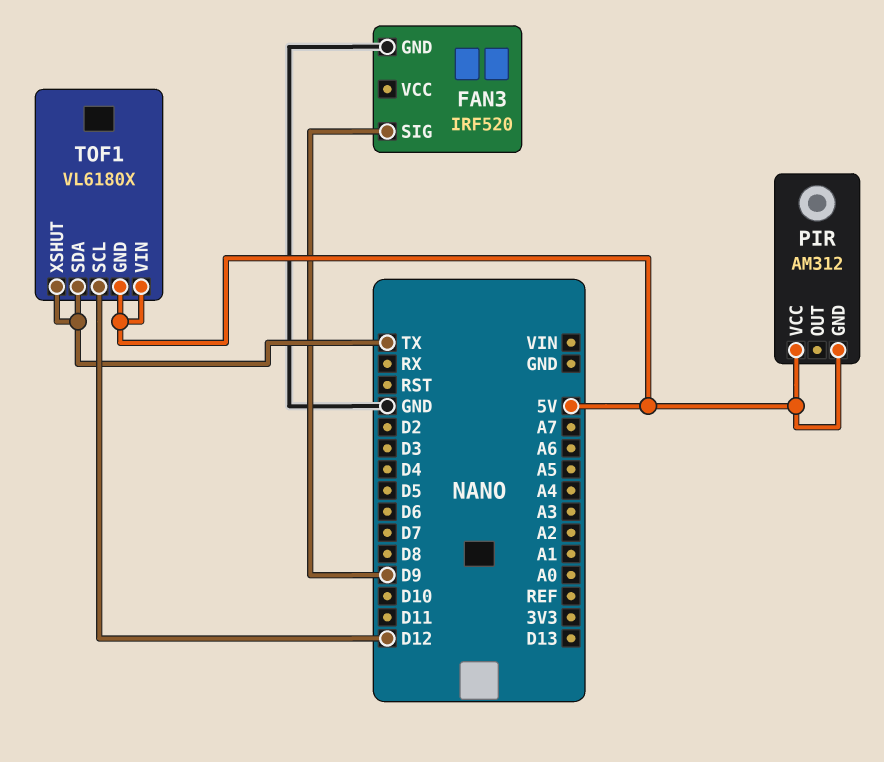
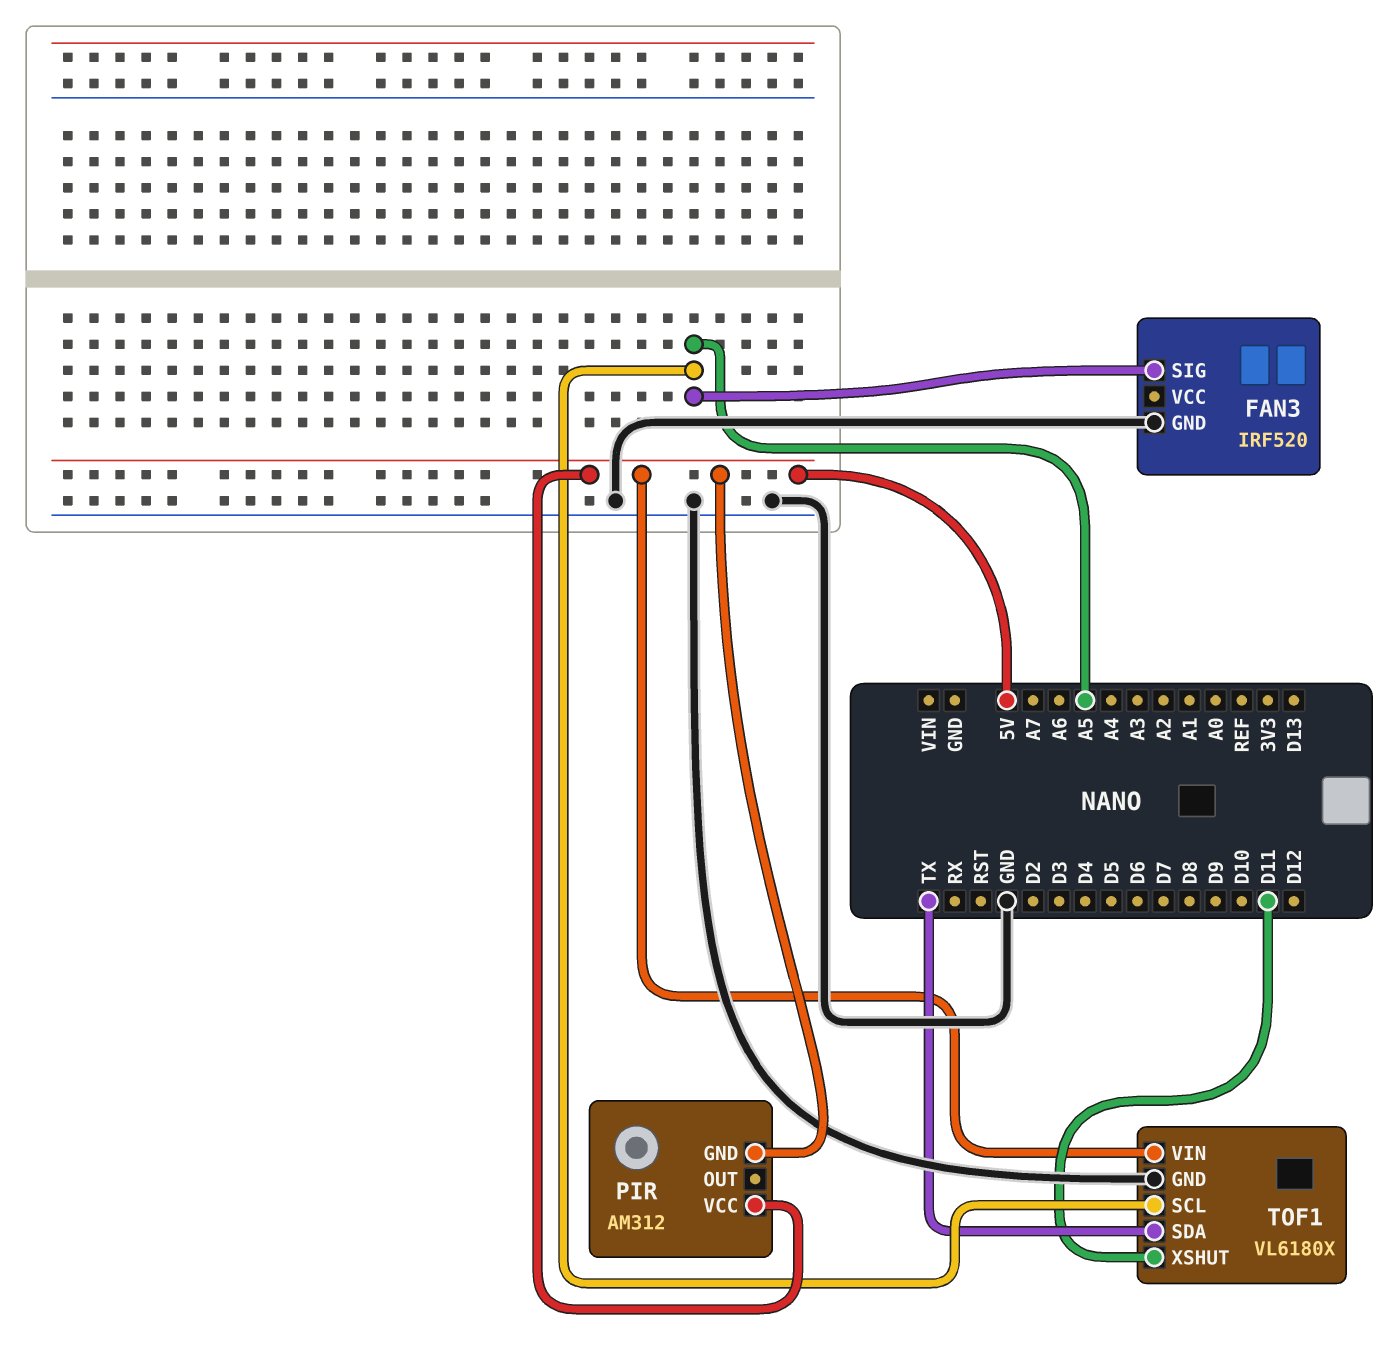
FAN3 pin SIG: D9 -> A5
TOF1 pin GND: 5V -> GND
TOF1 pin SCL: D12 -> A5
TOF1 pin XSHUT: TX -> D11

